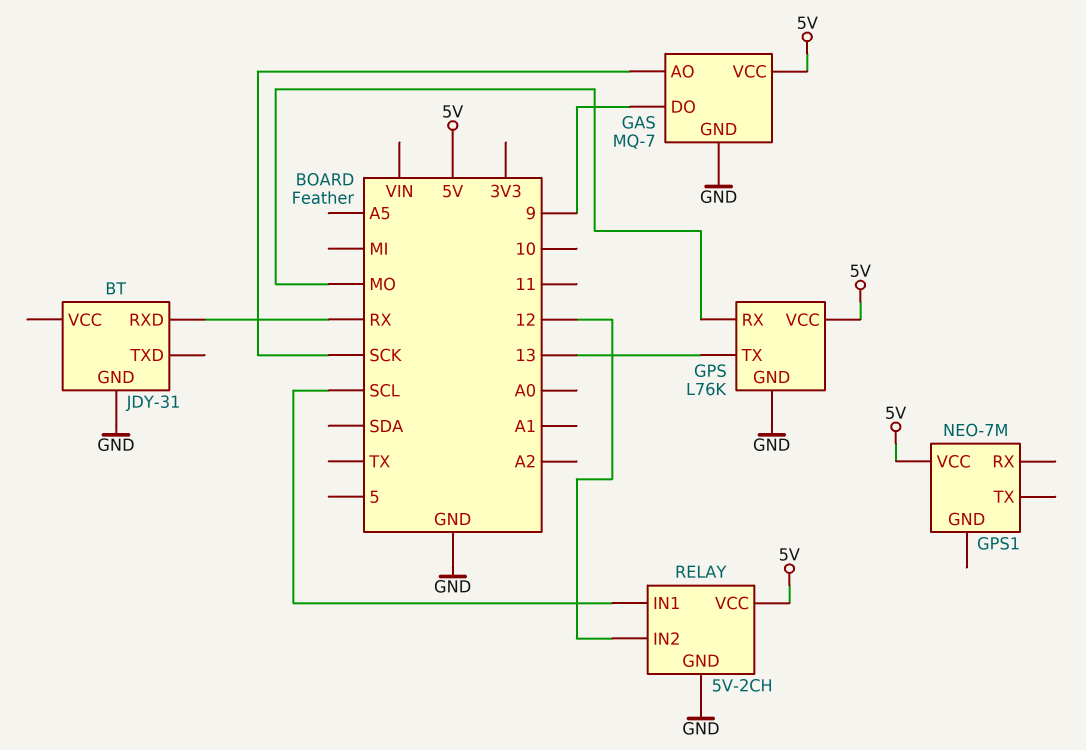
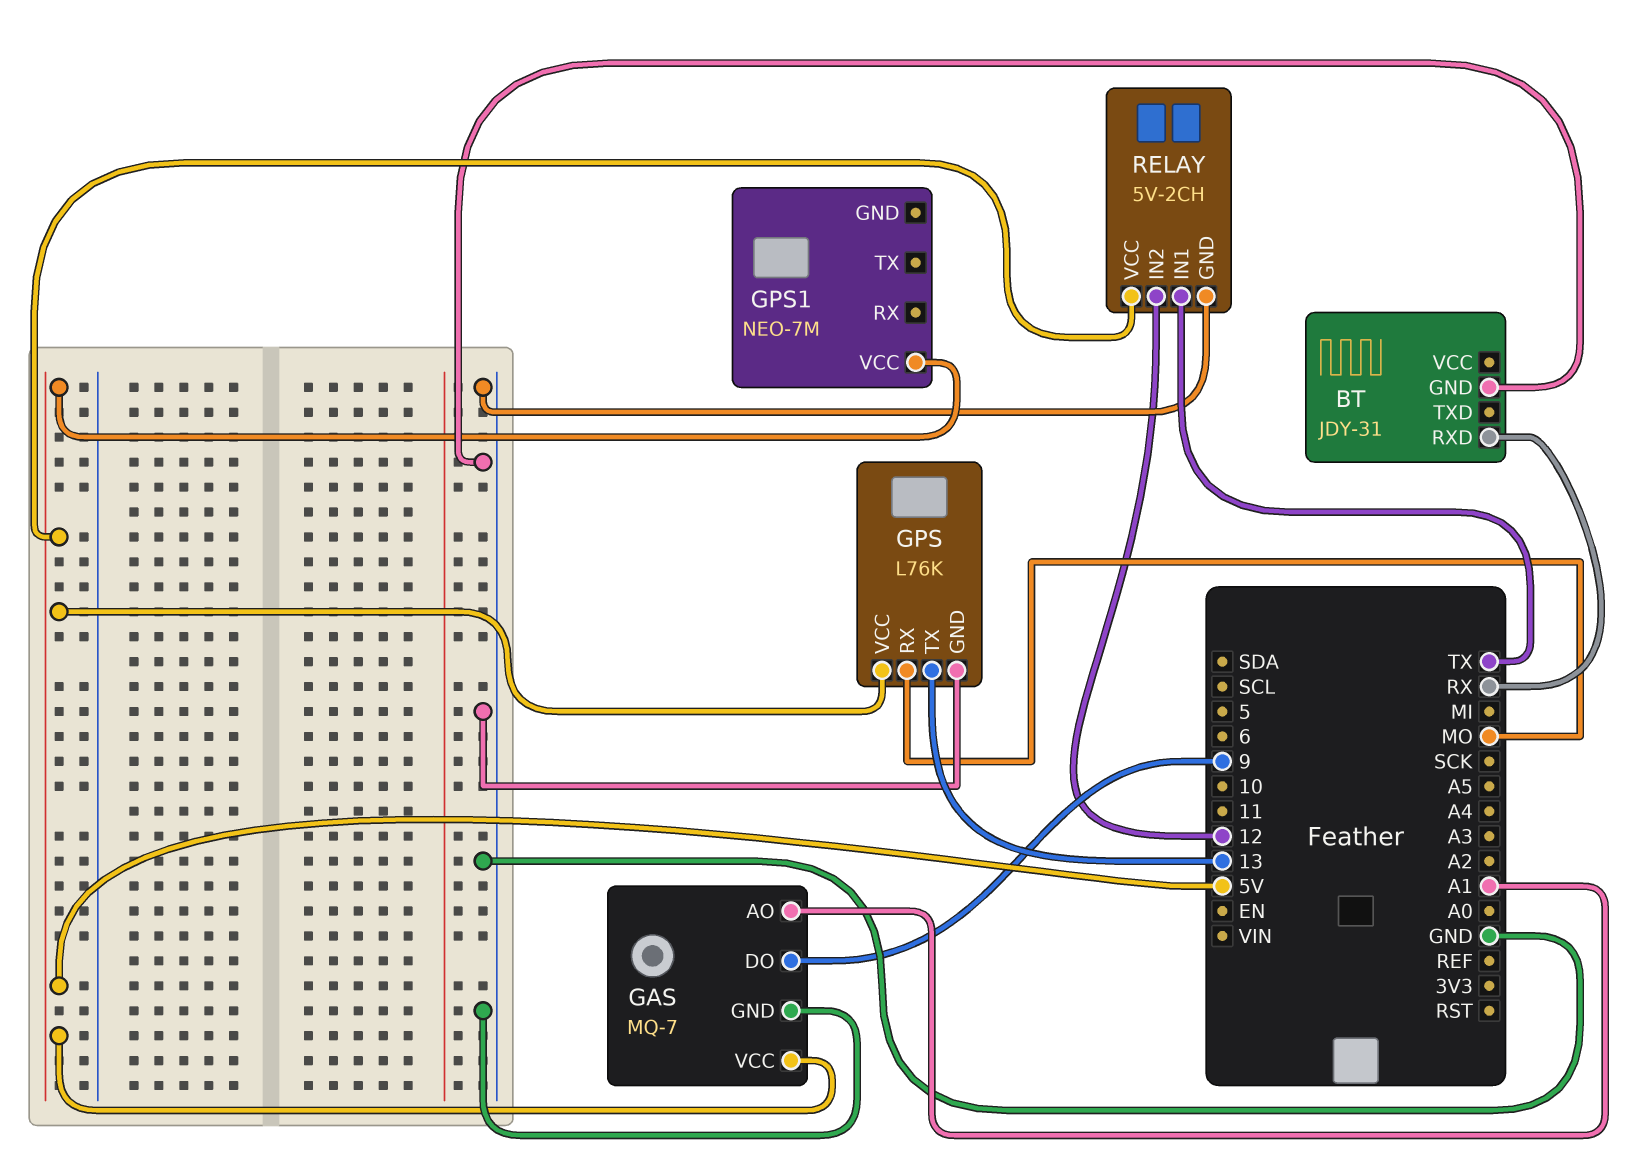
GAS pin AO: SCK -> A1
RELAY pin IN1: SCL -> TX

